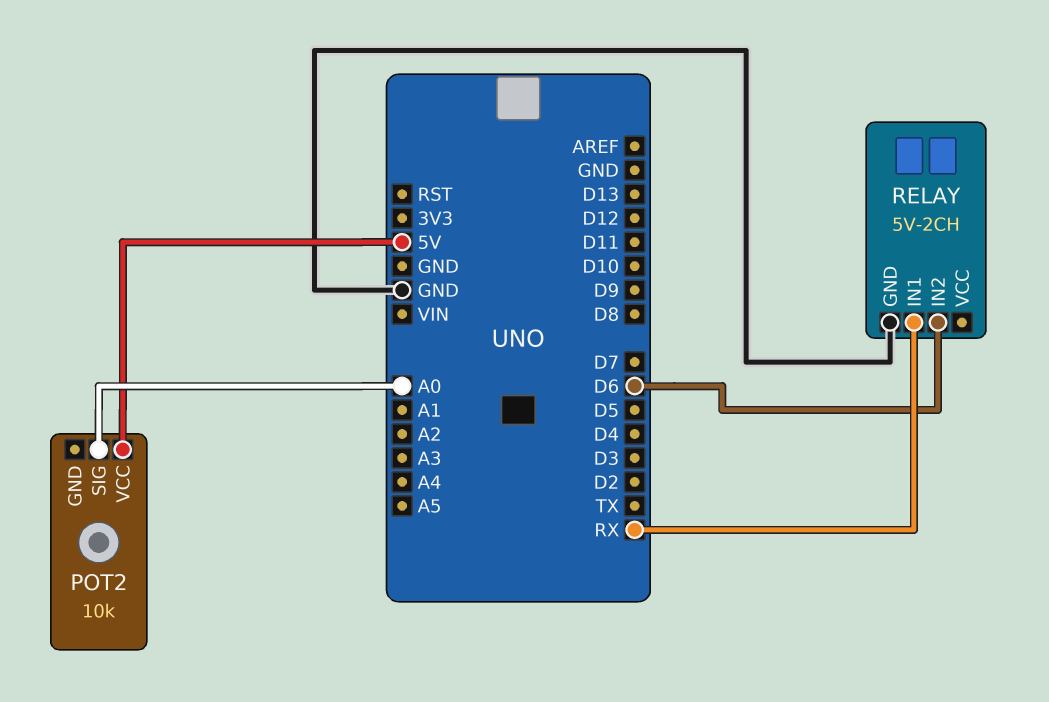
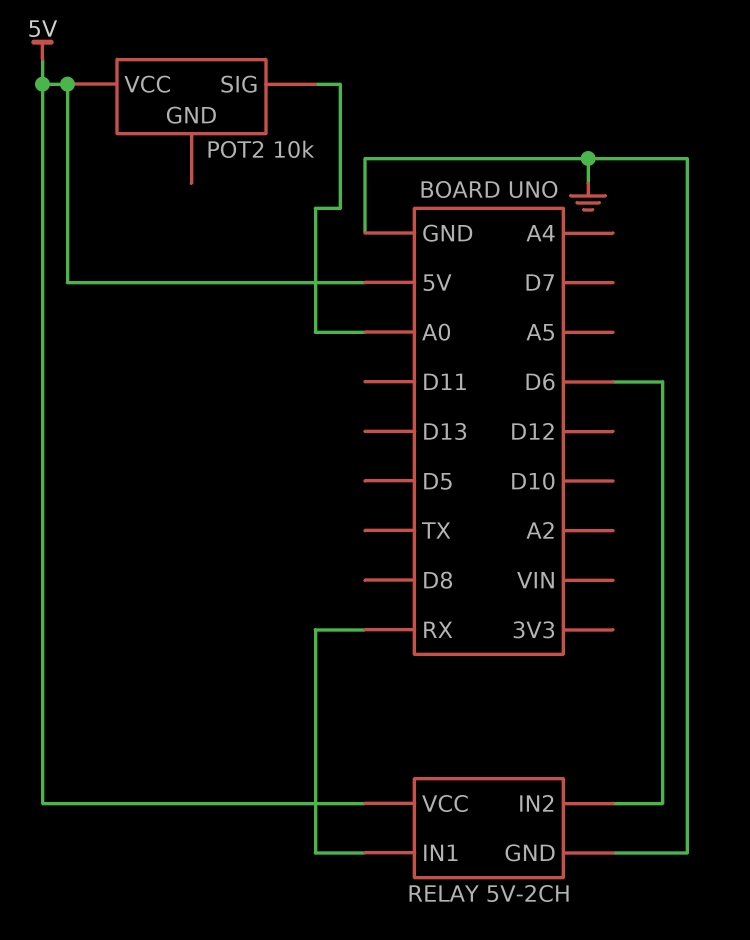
RELAY pin VCC: none -> 5V

